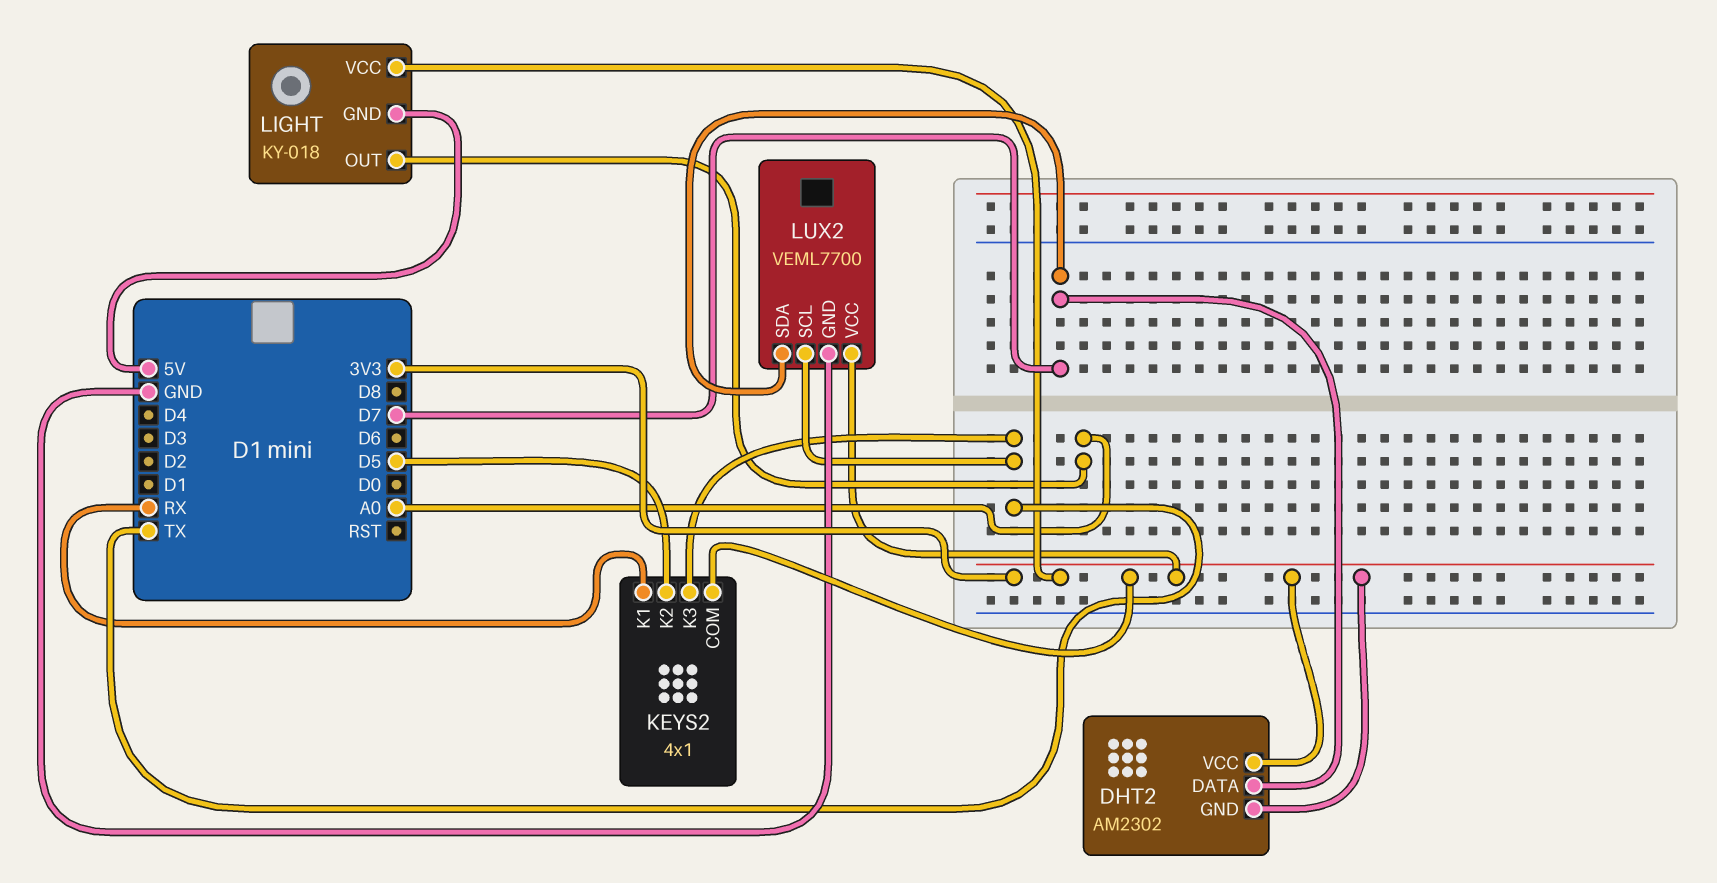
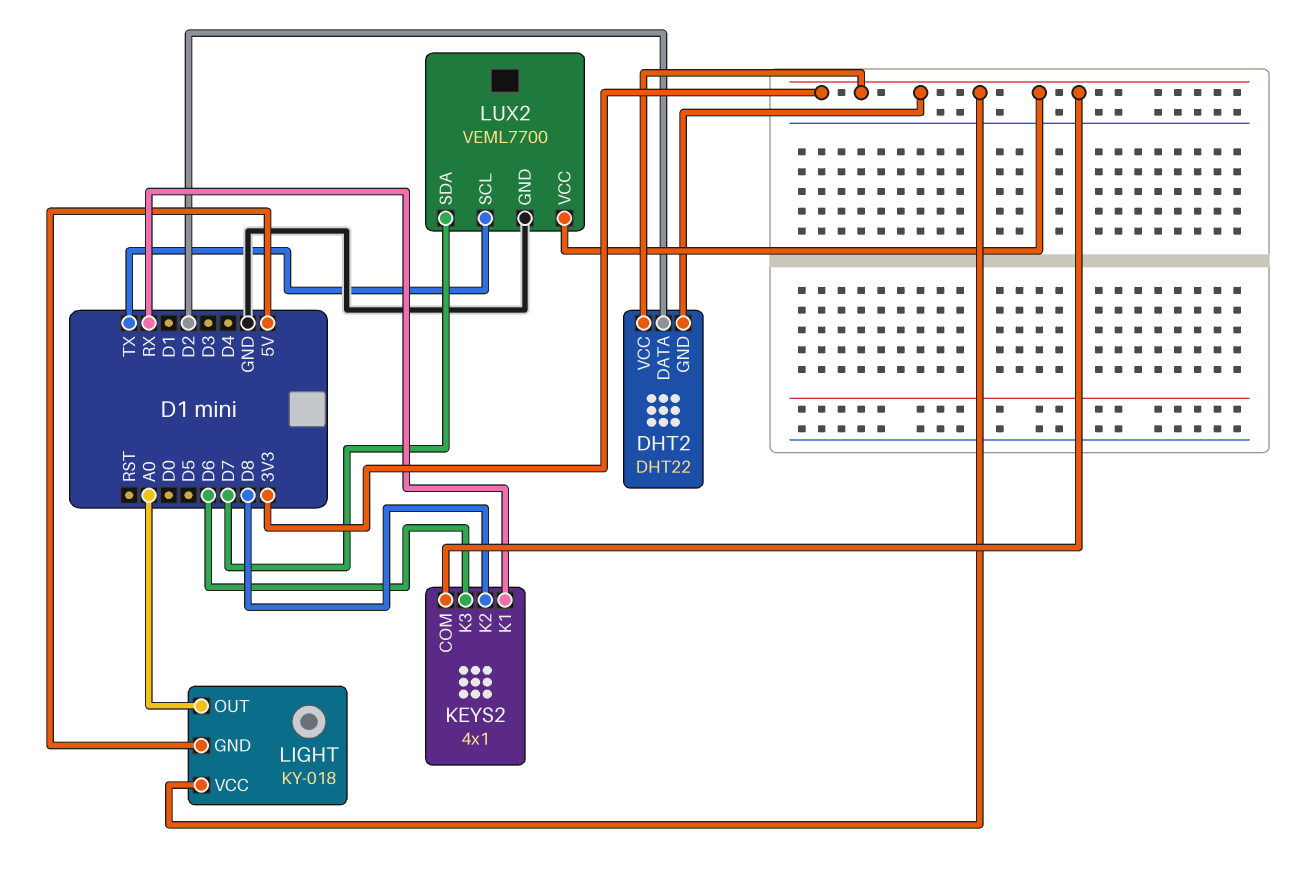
DHT2: AM2302 -> DHT22
DHT2 pin DATA: D7 -> D2
KEYS2 pin K2: D5 -> D8
KEYS2 pin K3: TX -> D6

